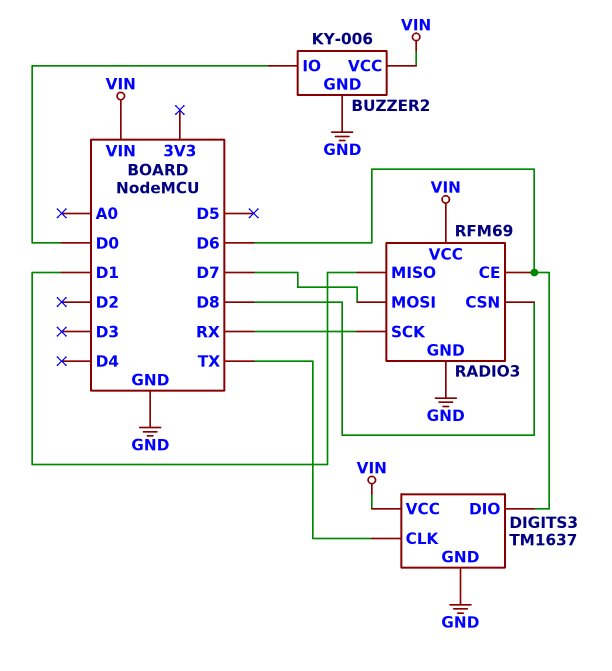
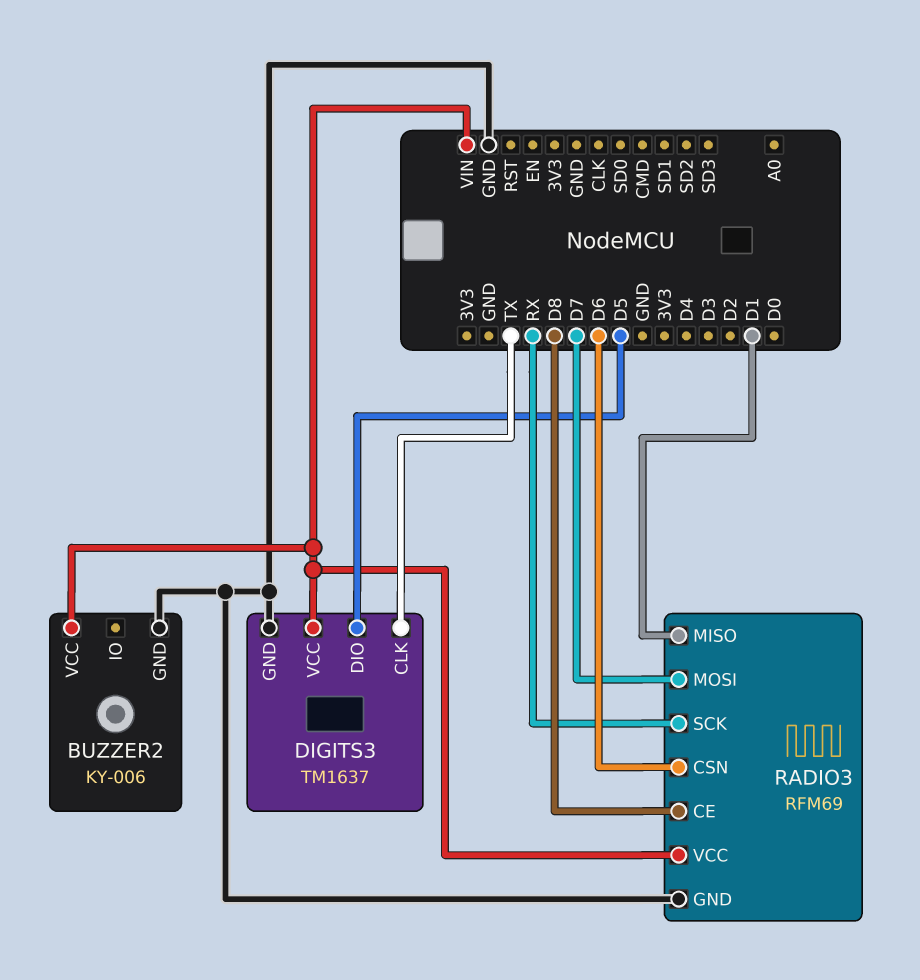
BUZZER2 pin IO: D0 -> none
DIGITS3 pin DIO: D6 -> D5
RADIO3 pin CE: D6 -> D8
RADIO3 pin CSN: D8 -> D6

